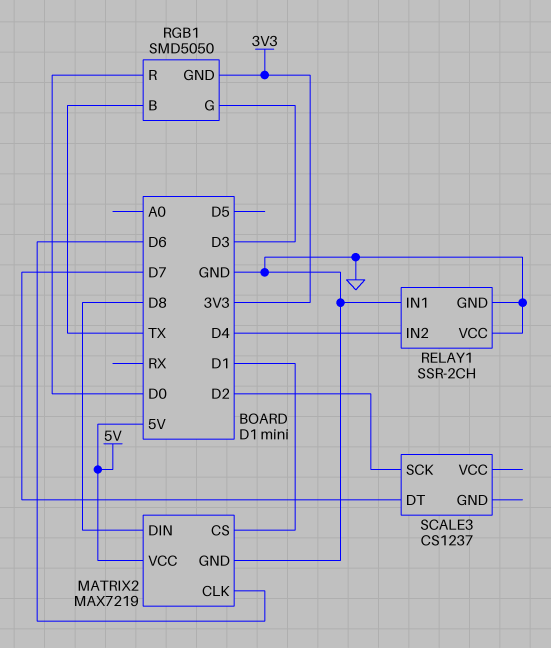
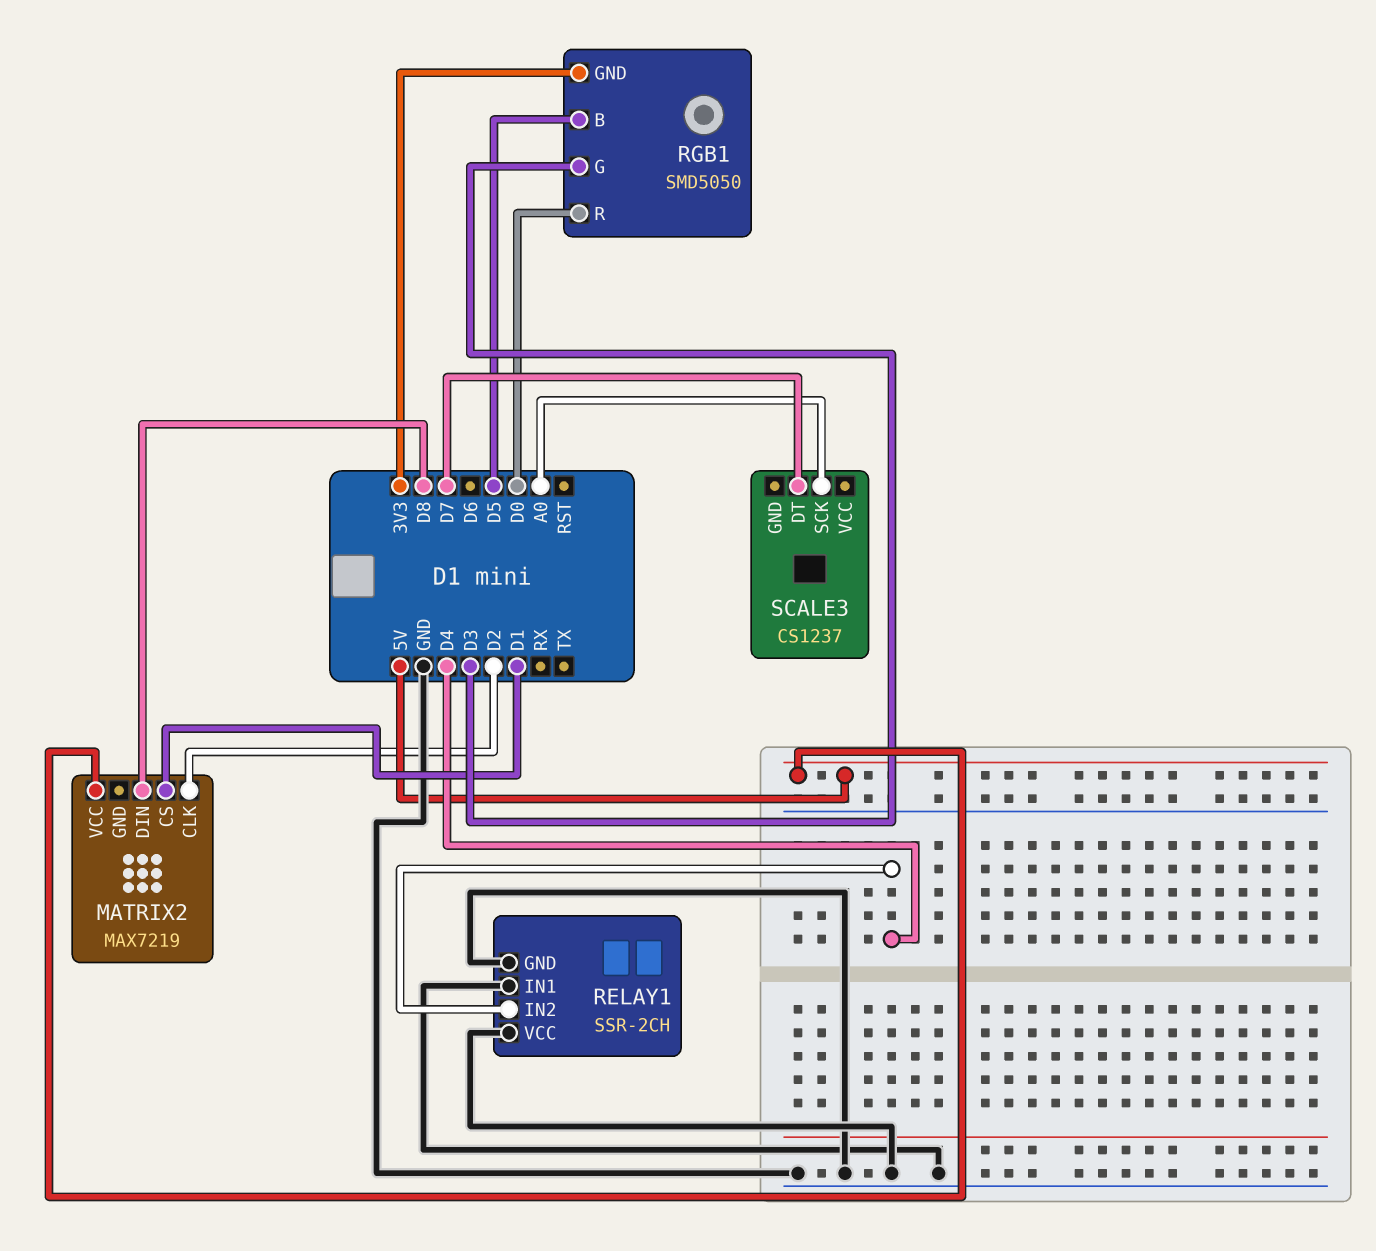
MATRIX2 pin CLK: D6 -> D2
MATRIX2 pin GND: GND -> none
RGB1 pin B: TX -> D5
SCALE3 pin SCK: D2 -> A0

